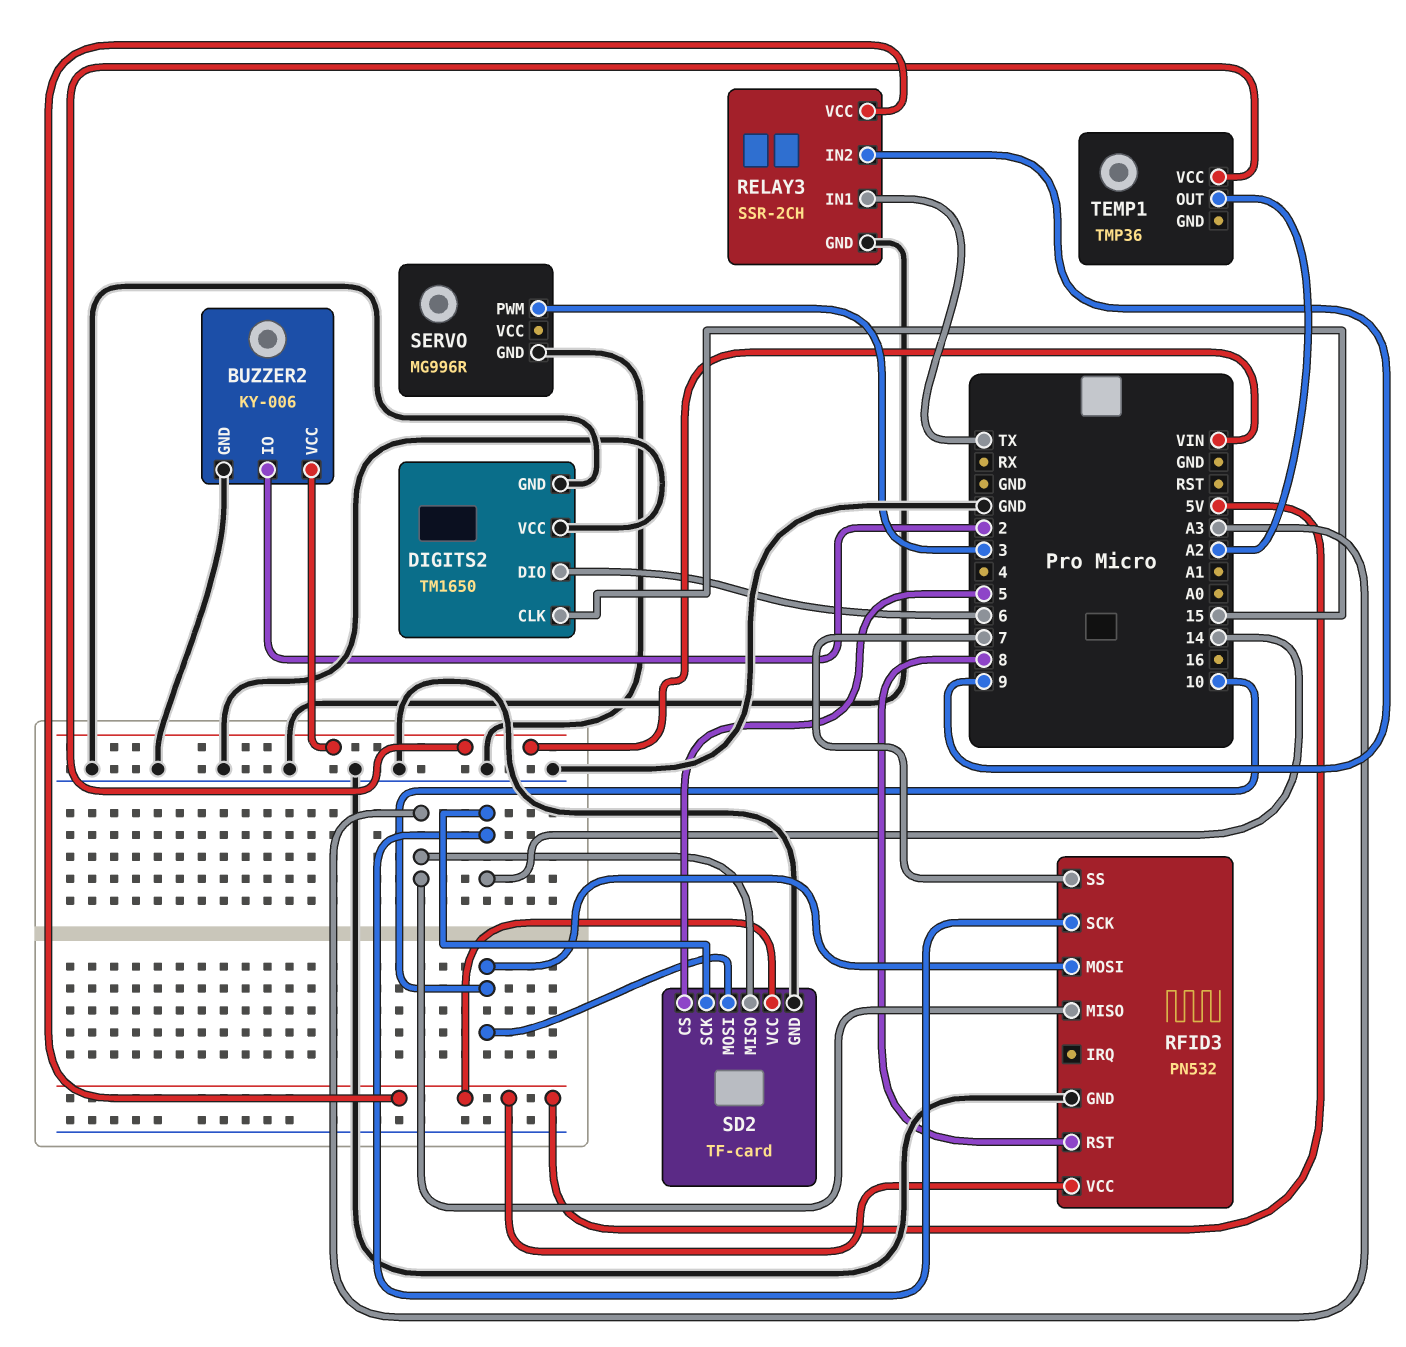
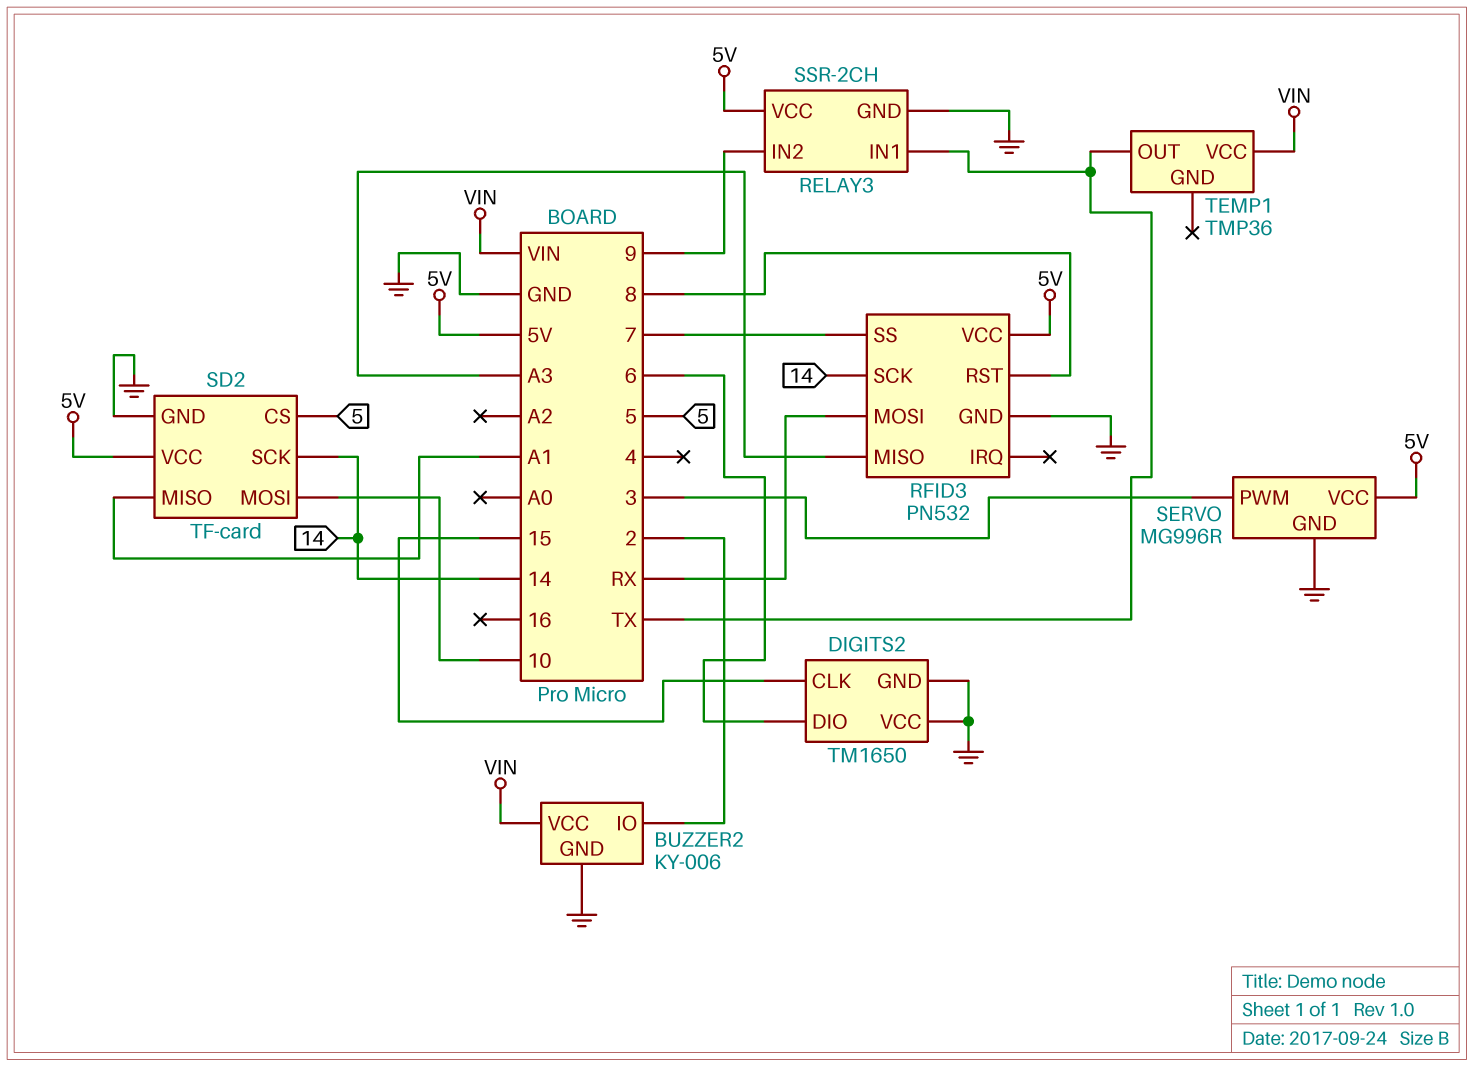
RFID3 pin MOSI: 10 -> RX
SD2 pin MISO: A3 -> A1
SERVO pin VCC: none -> 5V
TEMP1 pin OUT: A2 -> TX

